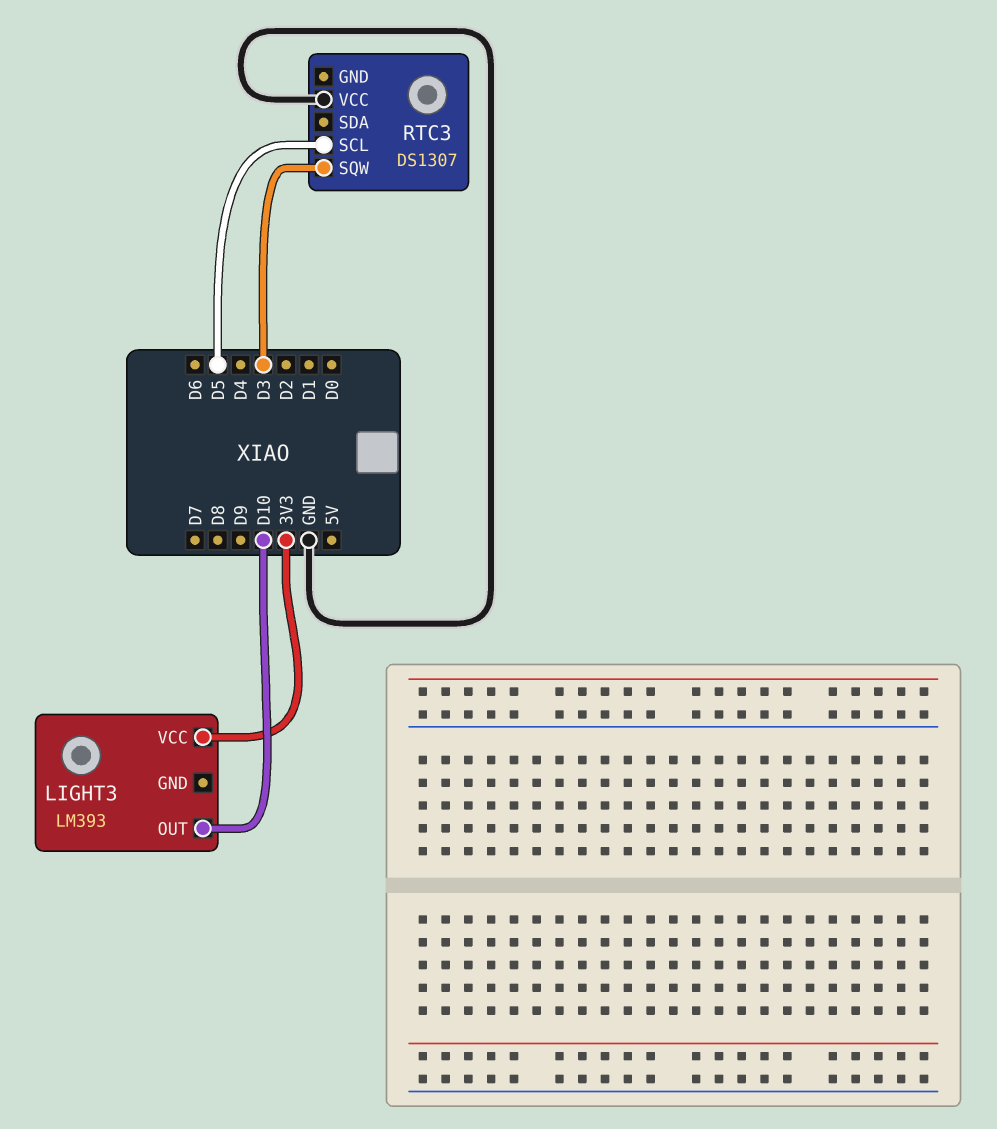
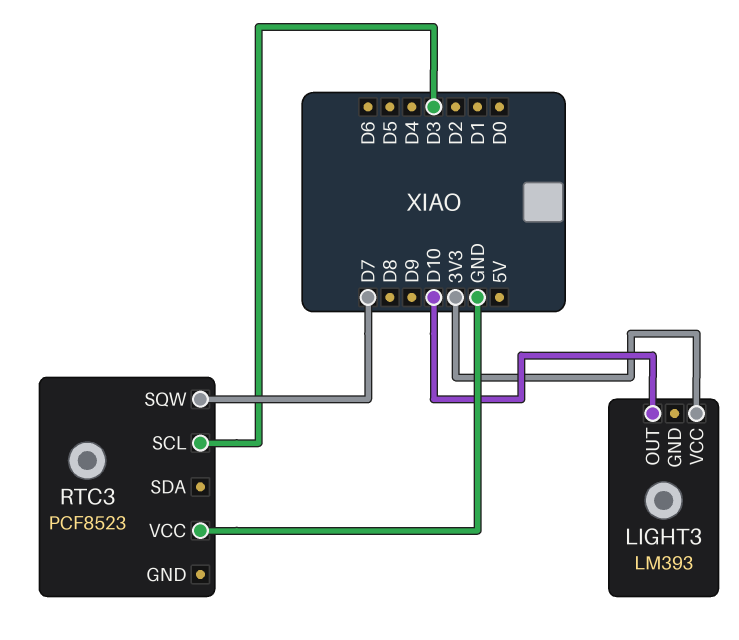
RTC3: DS1307 -> PCF8523
RTC3 pin SCL: D5 -> D3
RTC3 pin SQW: D3 -> D7

